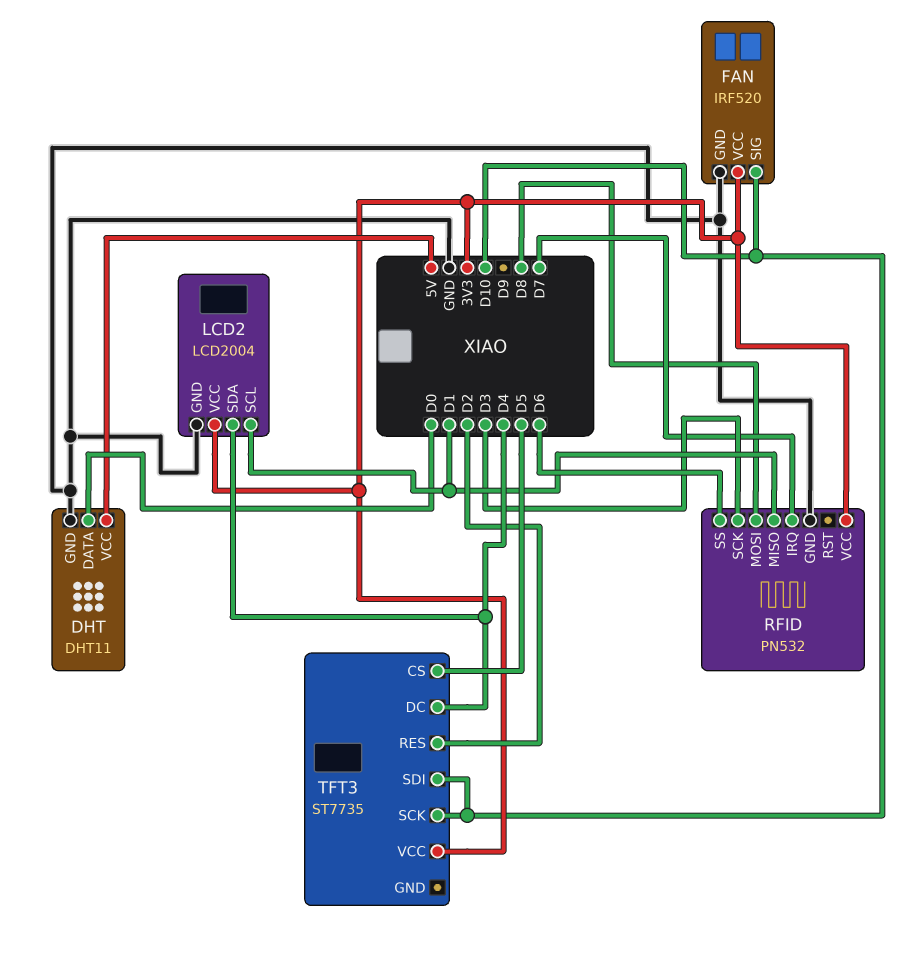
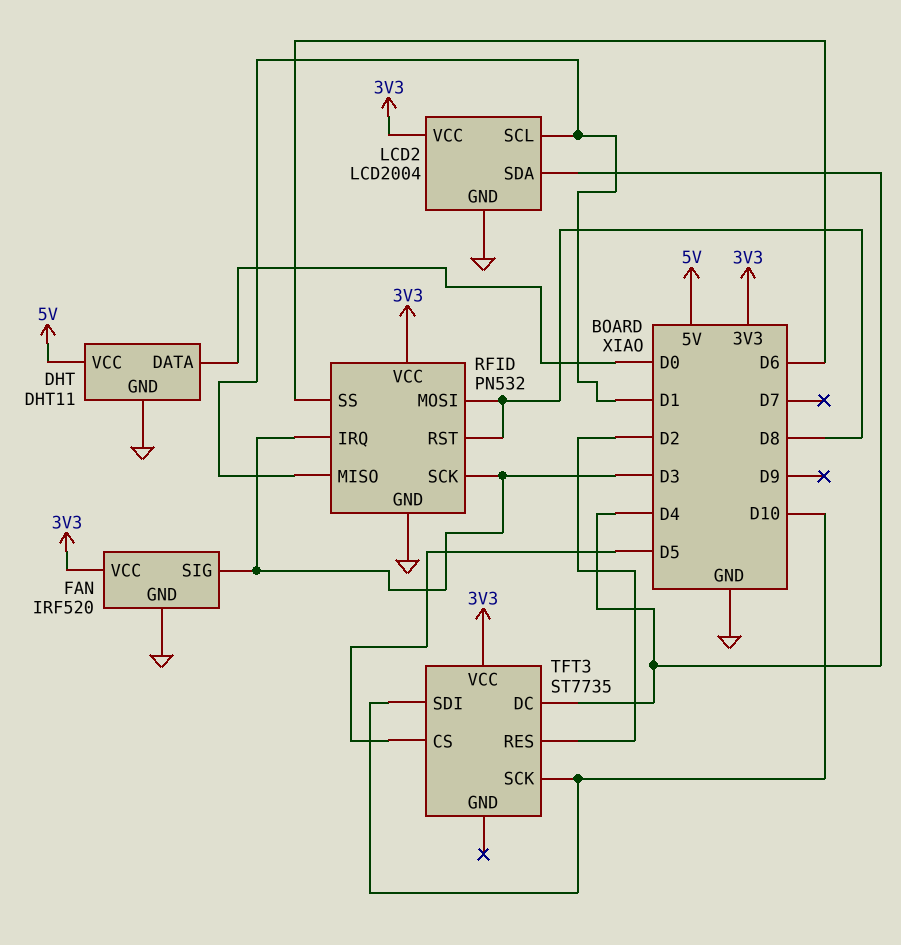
FAN pin SIG: D10 -> D3
RFID pin IRQ: D7 -> D3
RFID pin RST: none -> D8

